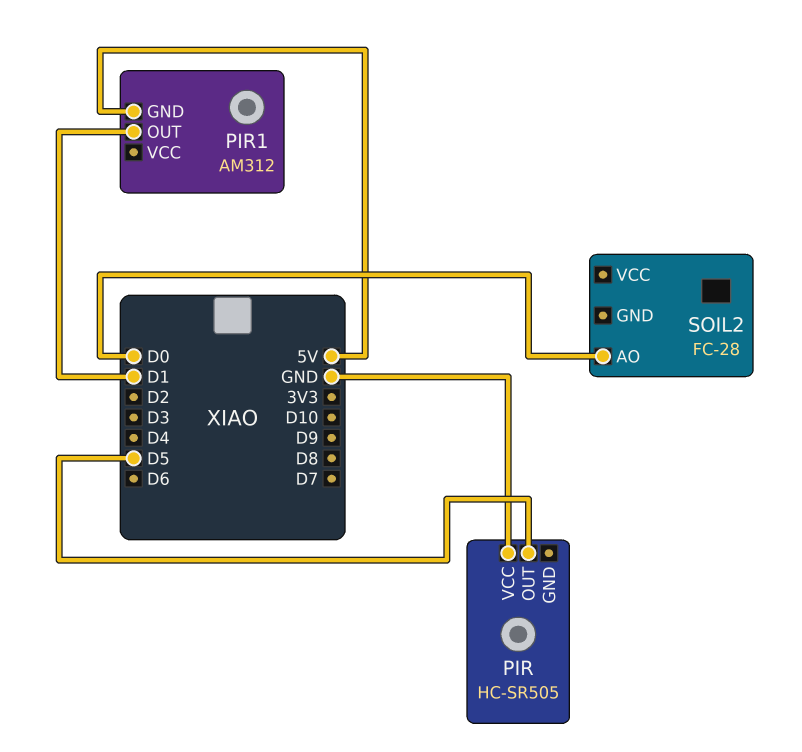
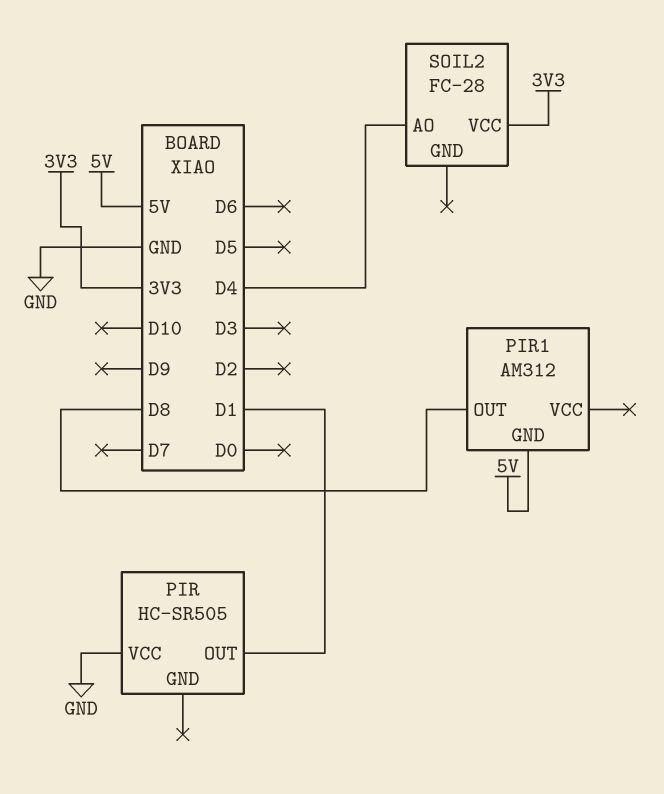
PIR pin OUT: D5 -> D1
PIR1 pin OUT: D1 -> D8
SOIL2 pin AO: D0 -> D4
SOIL2 pin VCC: none -> 3V3

